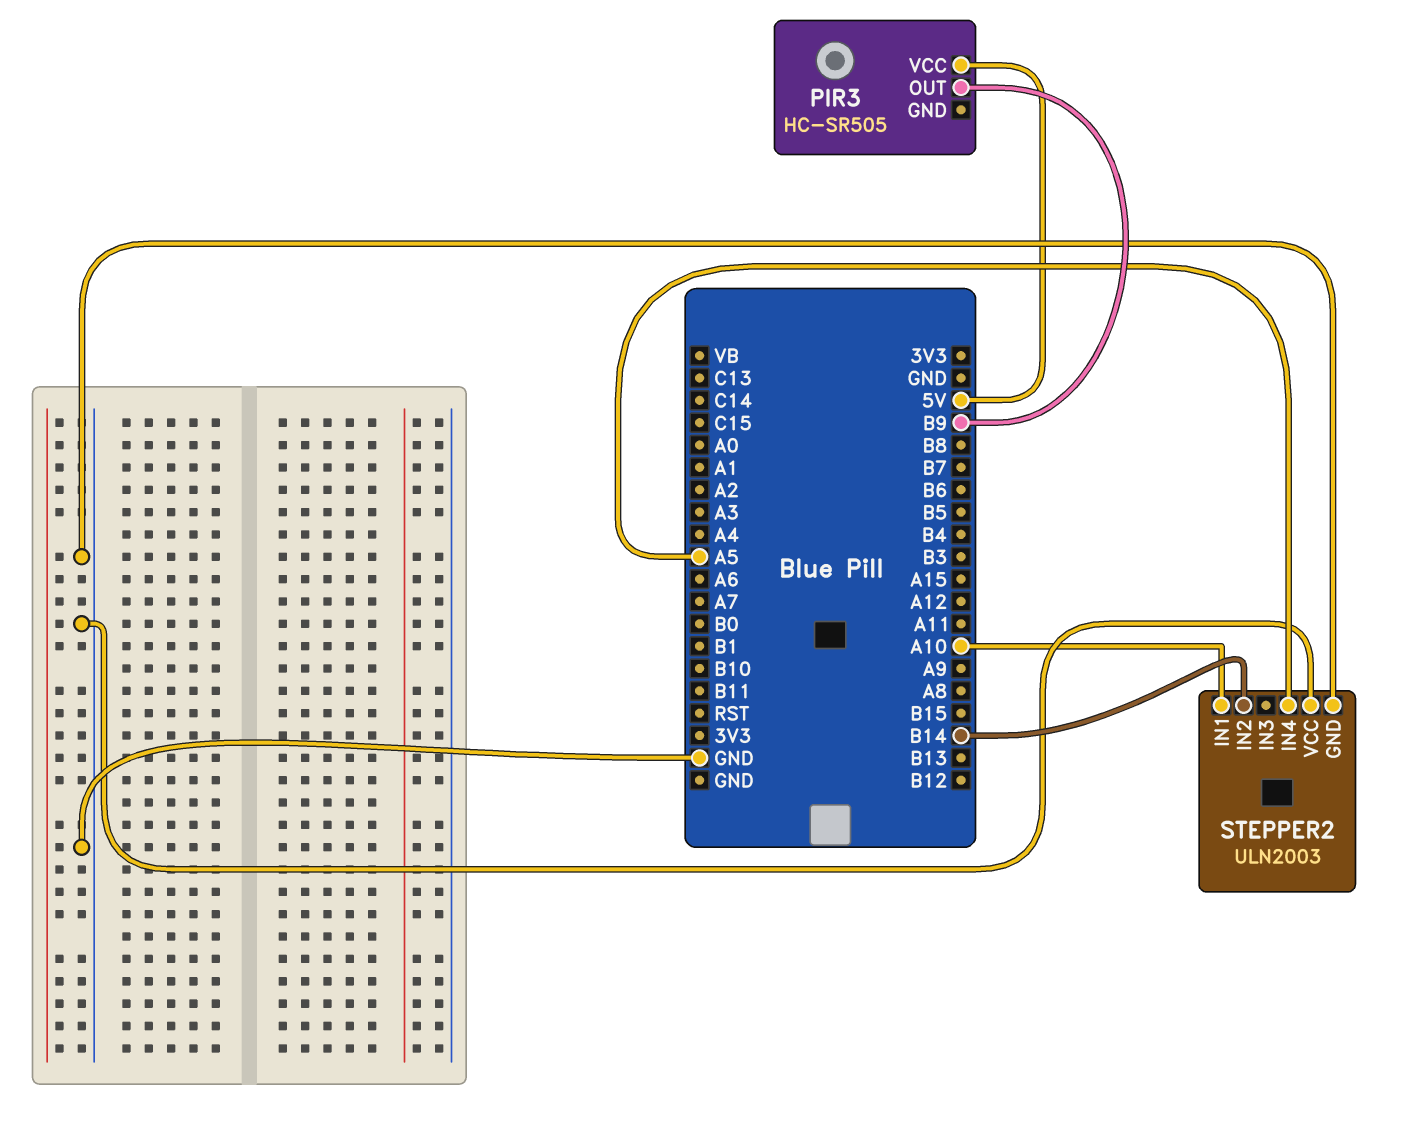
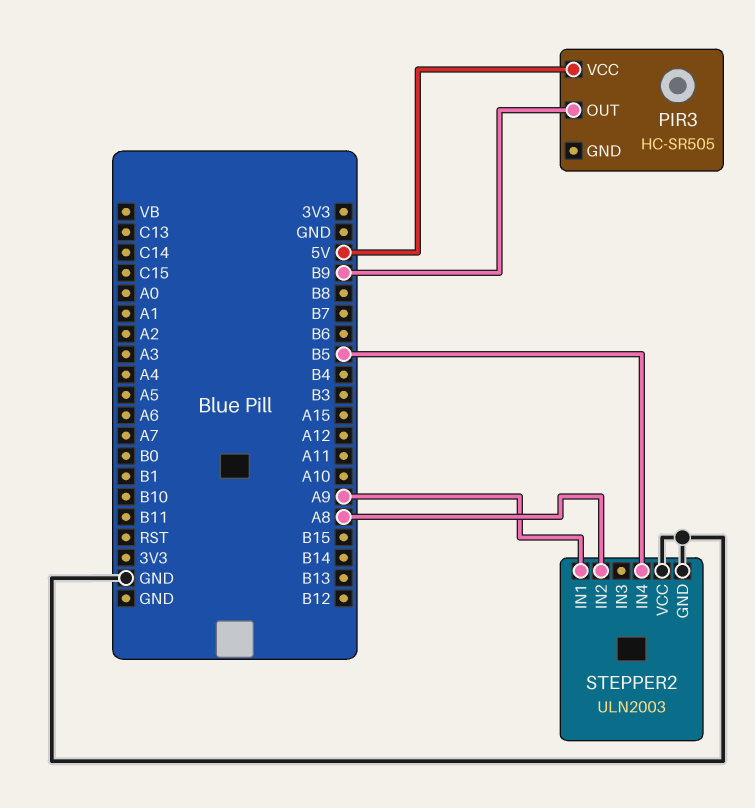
STEPPER2 pin IN1: A10 -> A9
STEPPER2 pin IN2: B14 -> A8
STEPPER2 pin IN4: A5 -> B5

